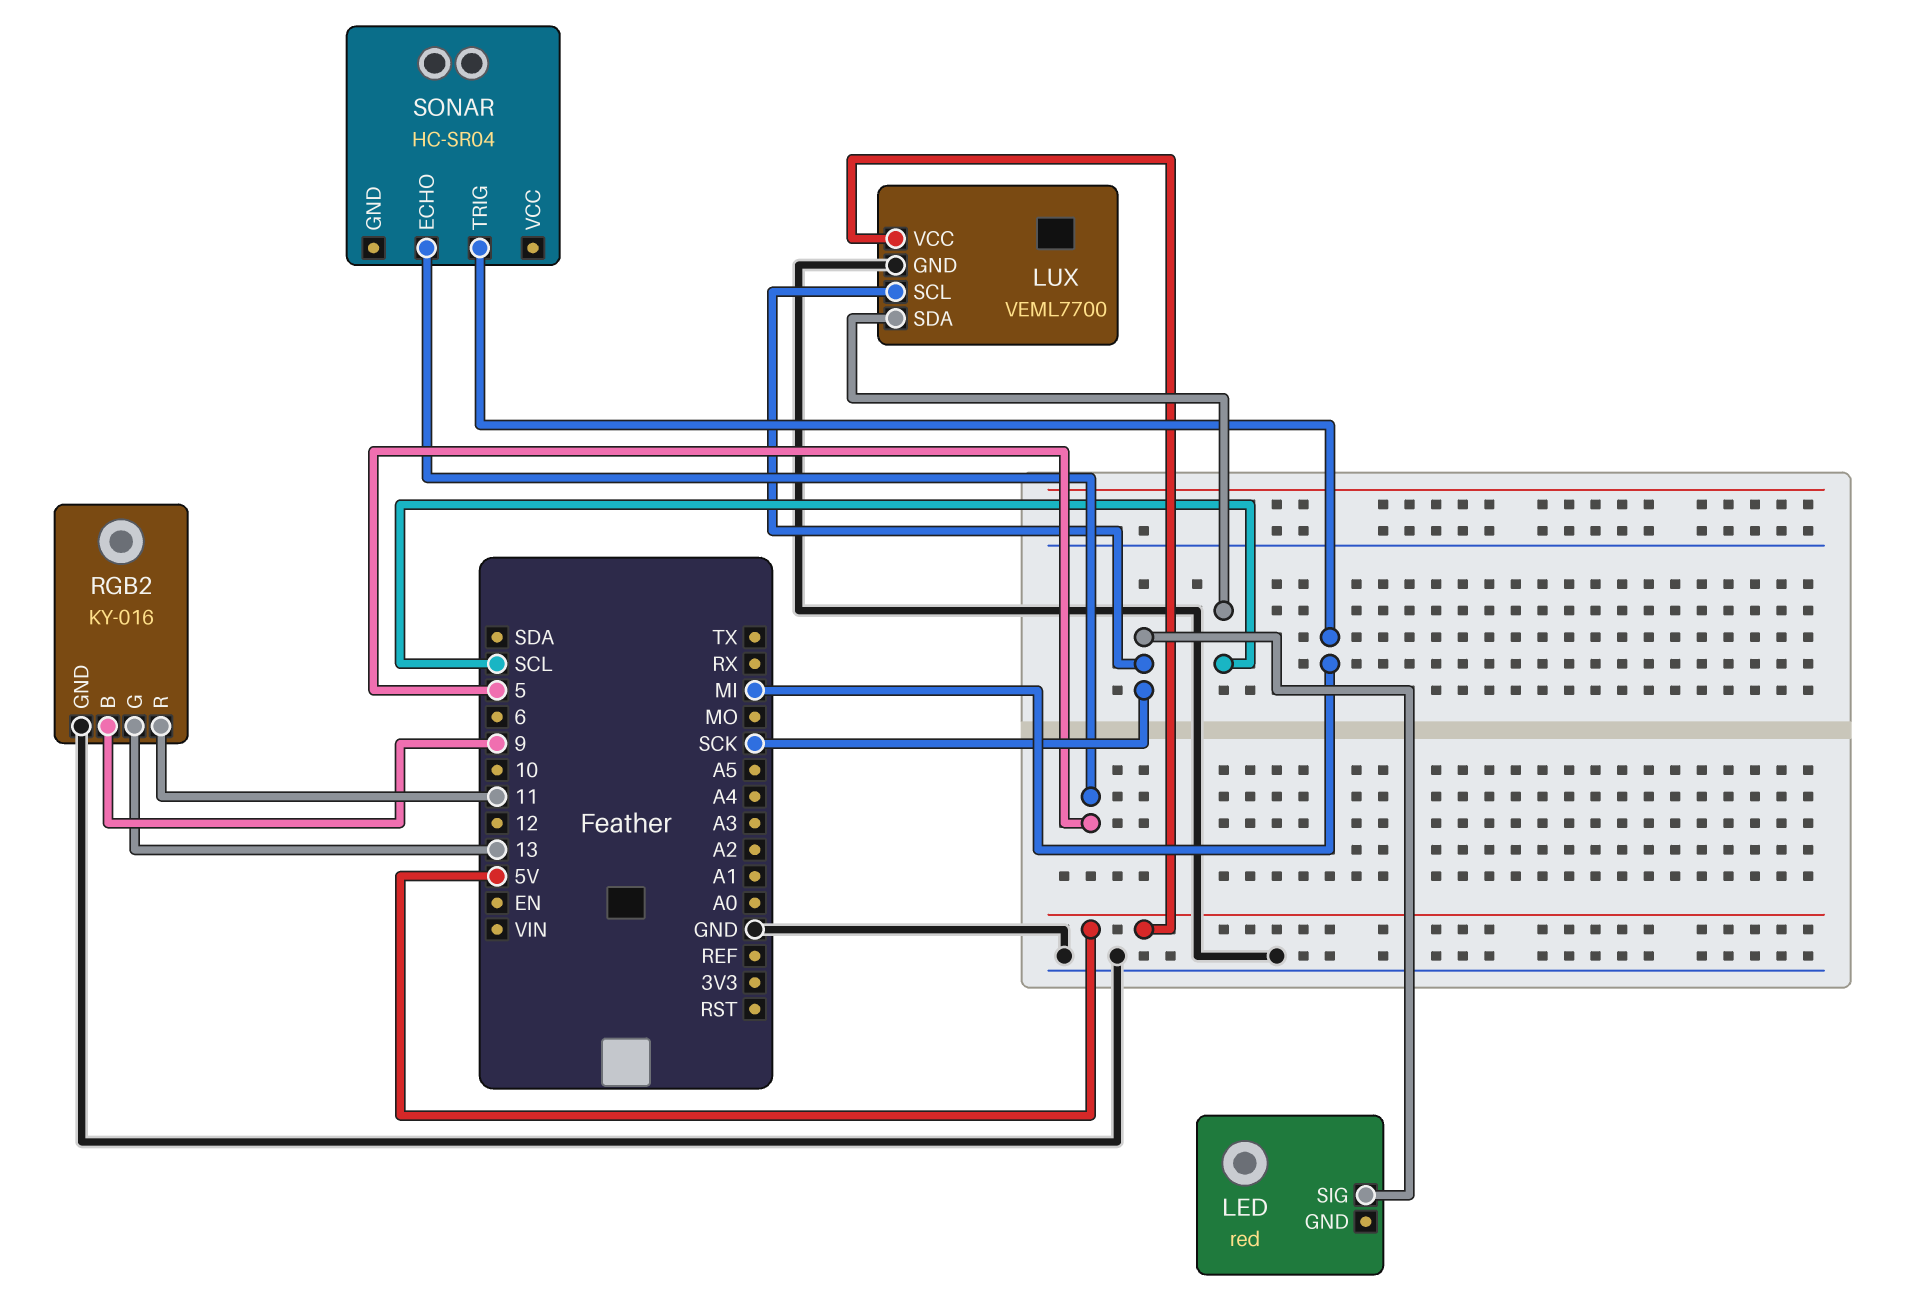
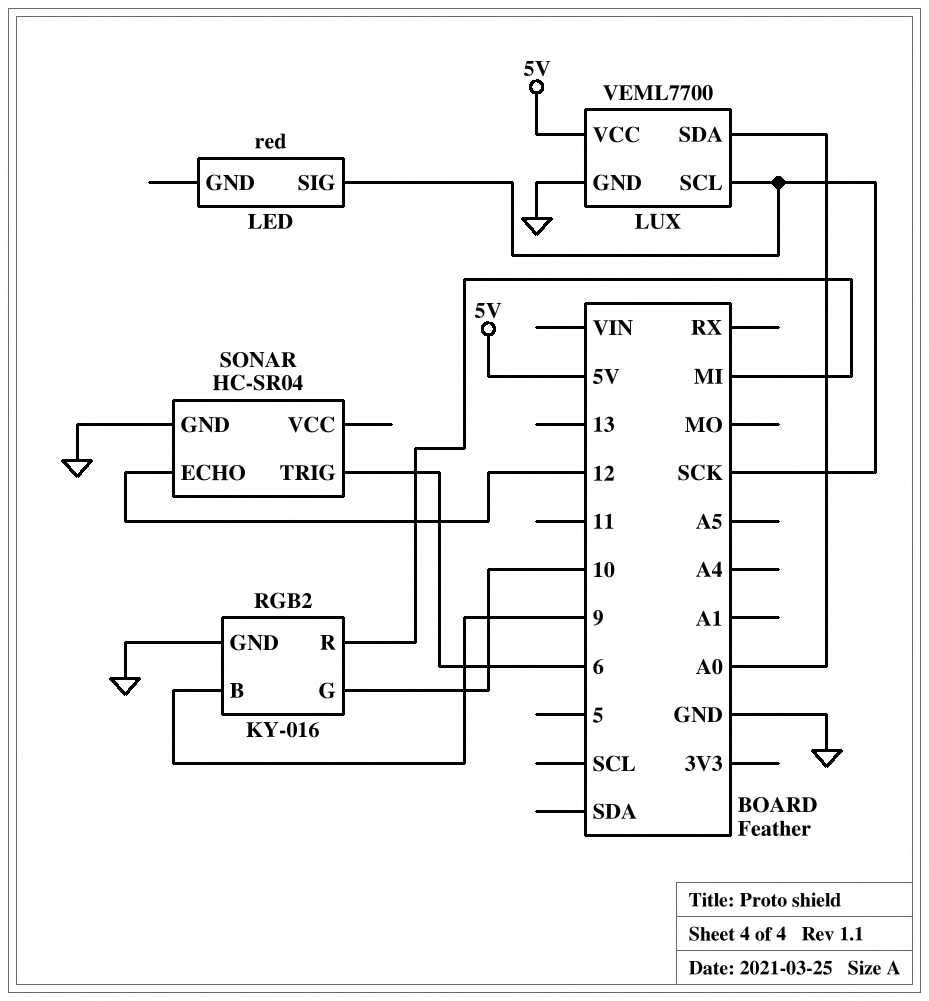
LUX pin SDA: SCL -> A0
RGB2 pin G: 13 -> 10
RGB2 pin R: 11 -> MI
SONAR pin ECHO: 5 -> 12
SONAR pin GND: none -> GND
SONAR pin TRIG: MI -> 6

